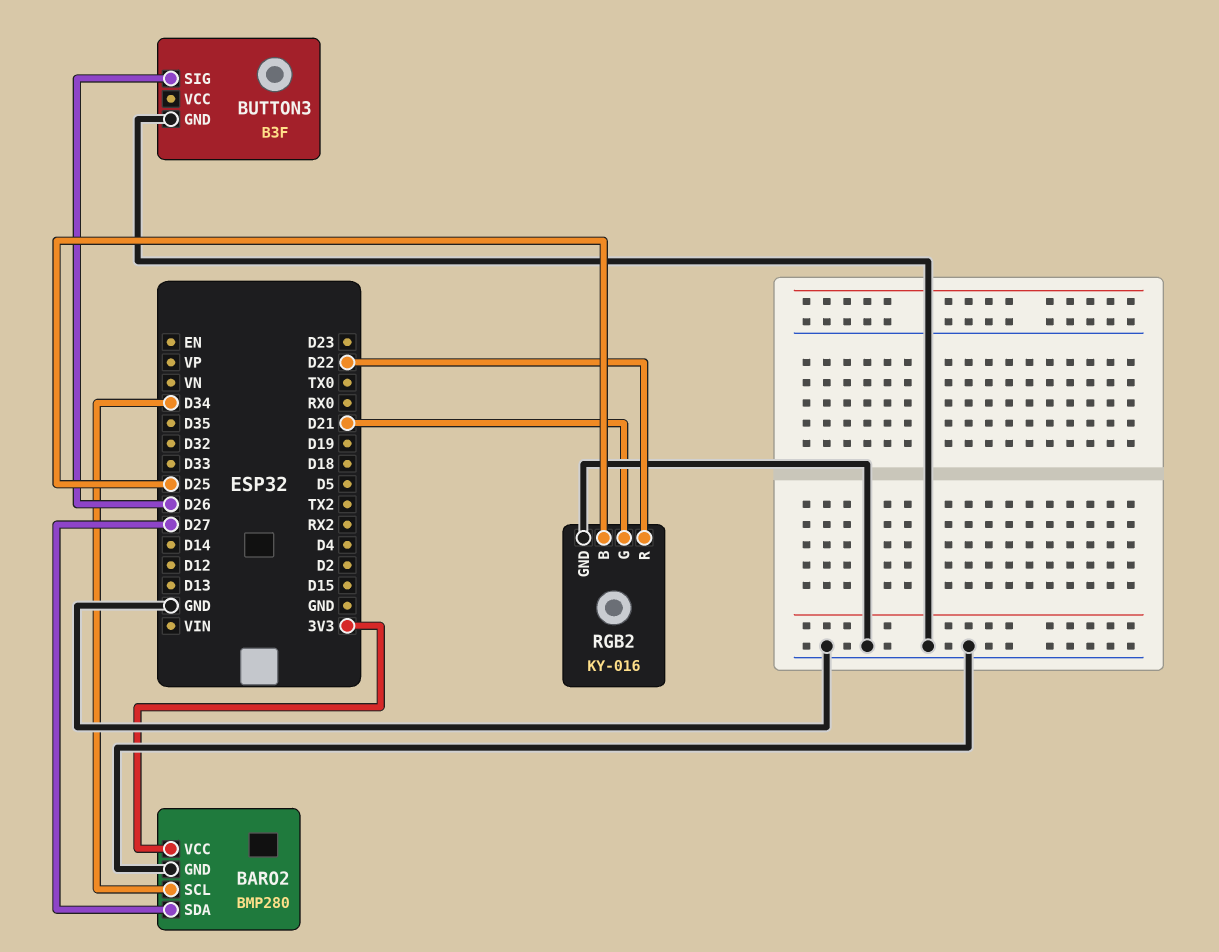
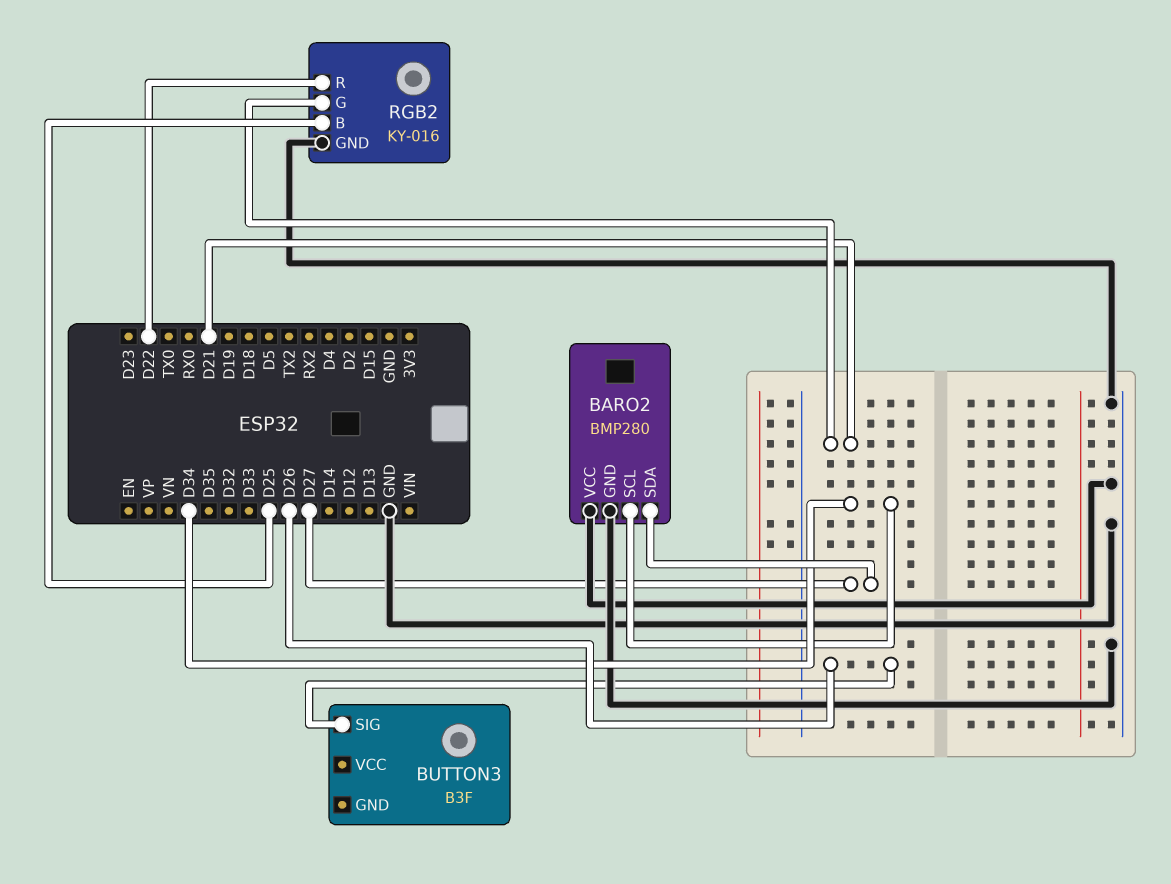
BARO2 pin VCC: 3V3 -> GND
BUTTON3 pin GND: GND -> none

